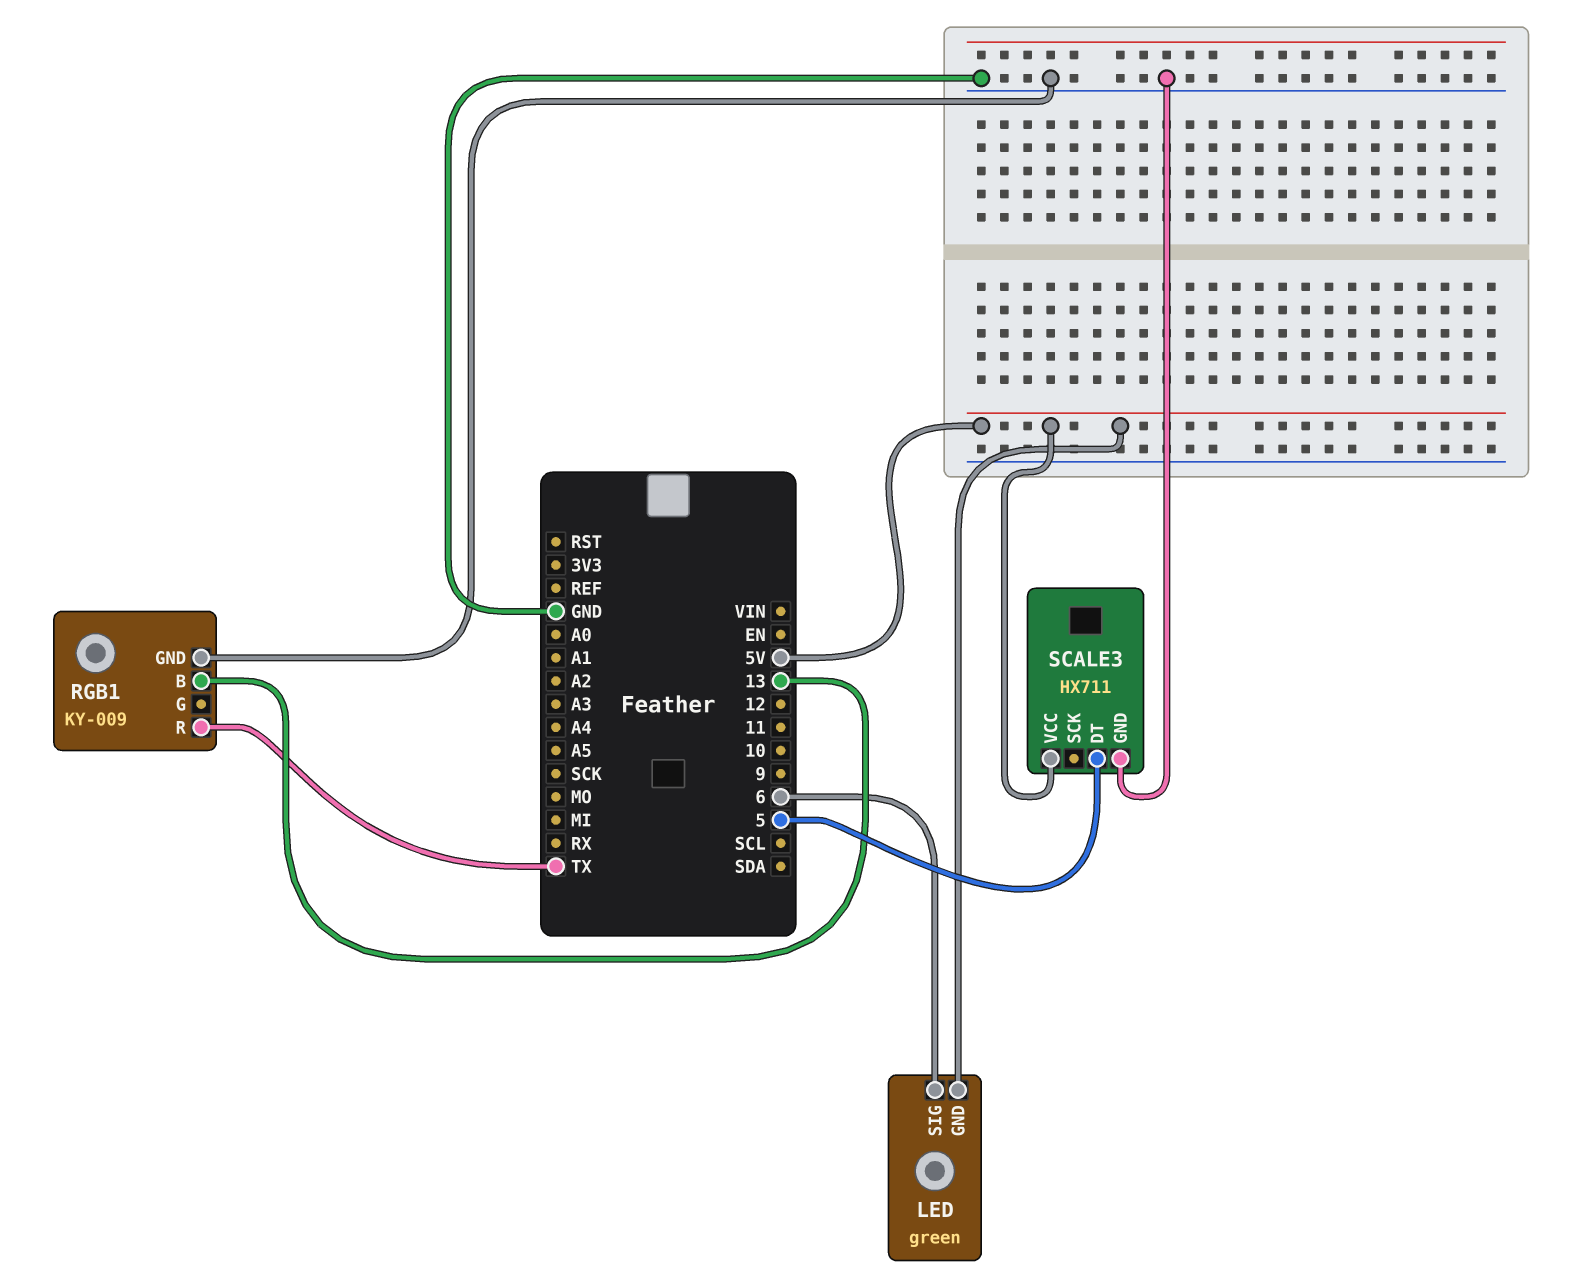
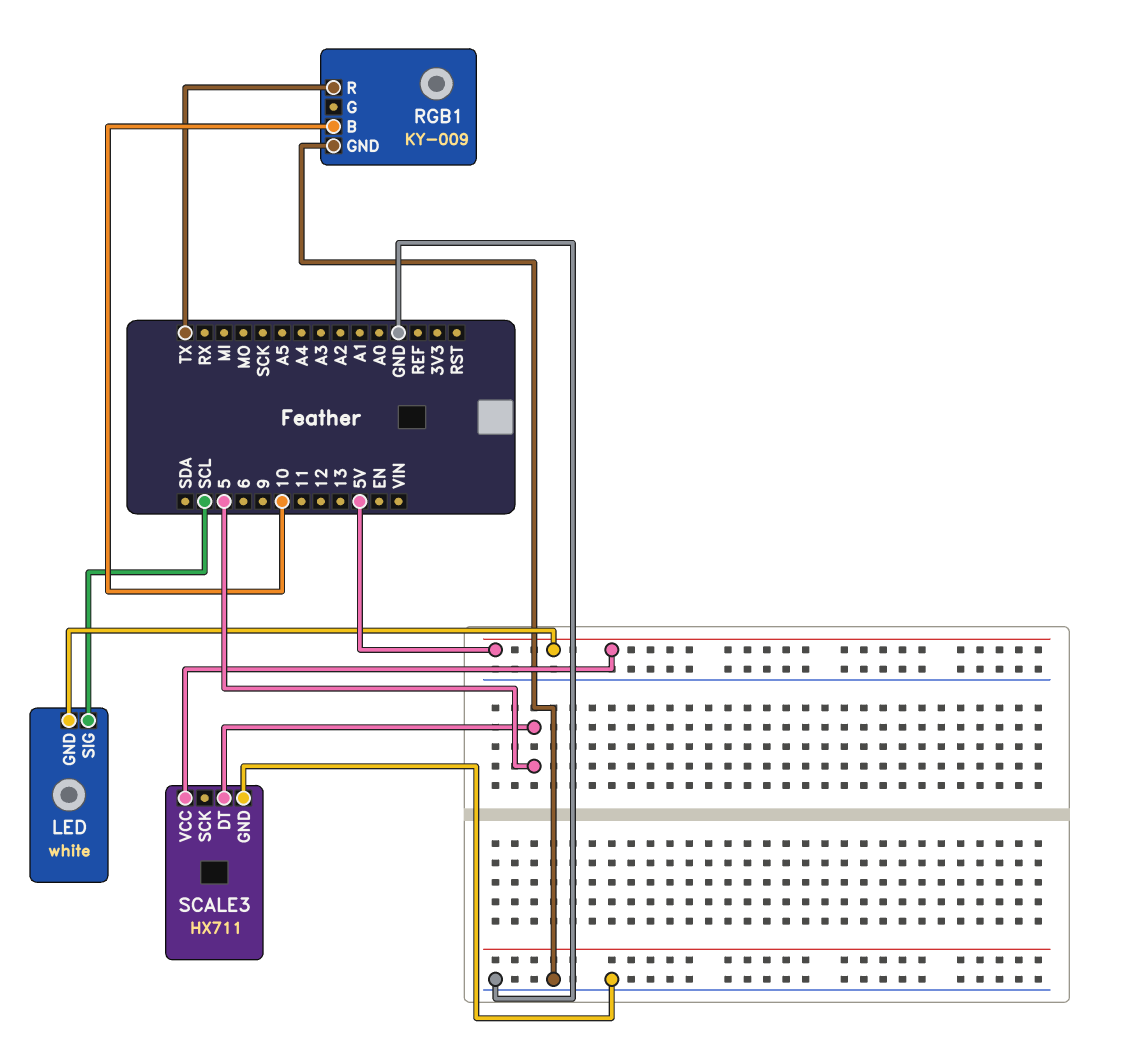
LED: green -> white
LED pin SIG: 6 -> SCL
RGB1 pin B: 13 -> 10

